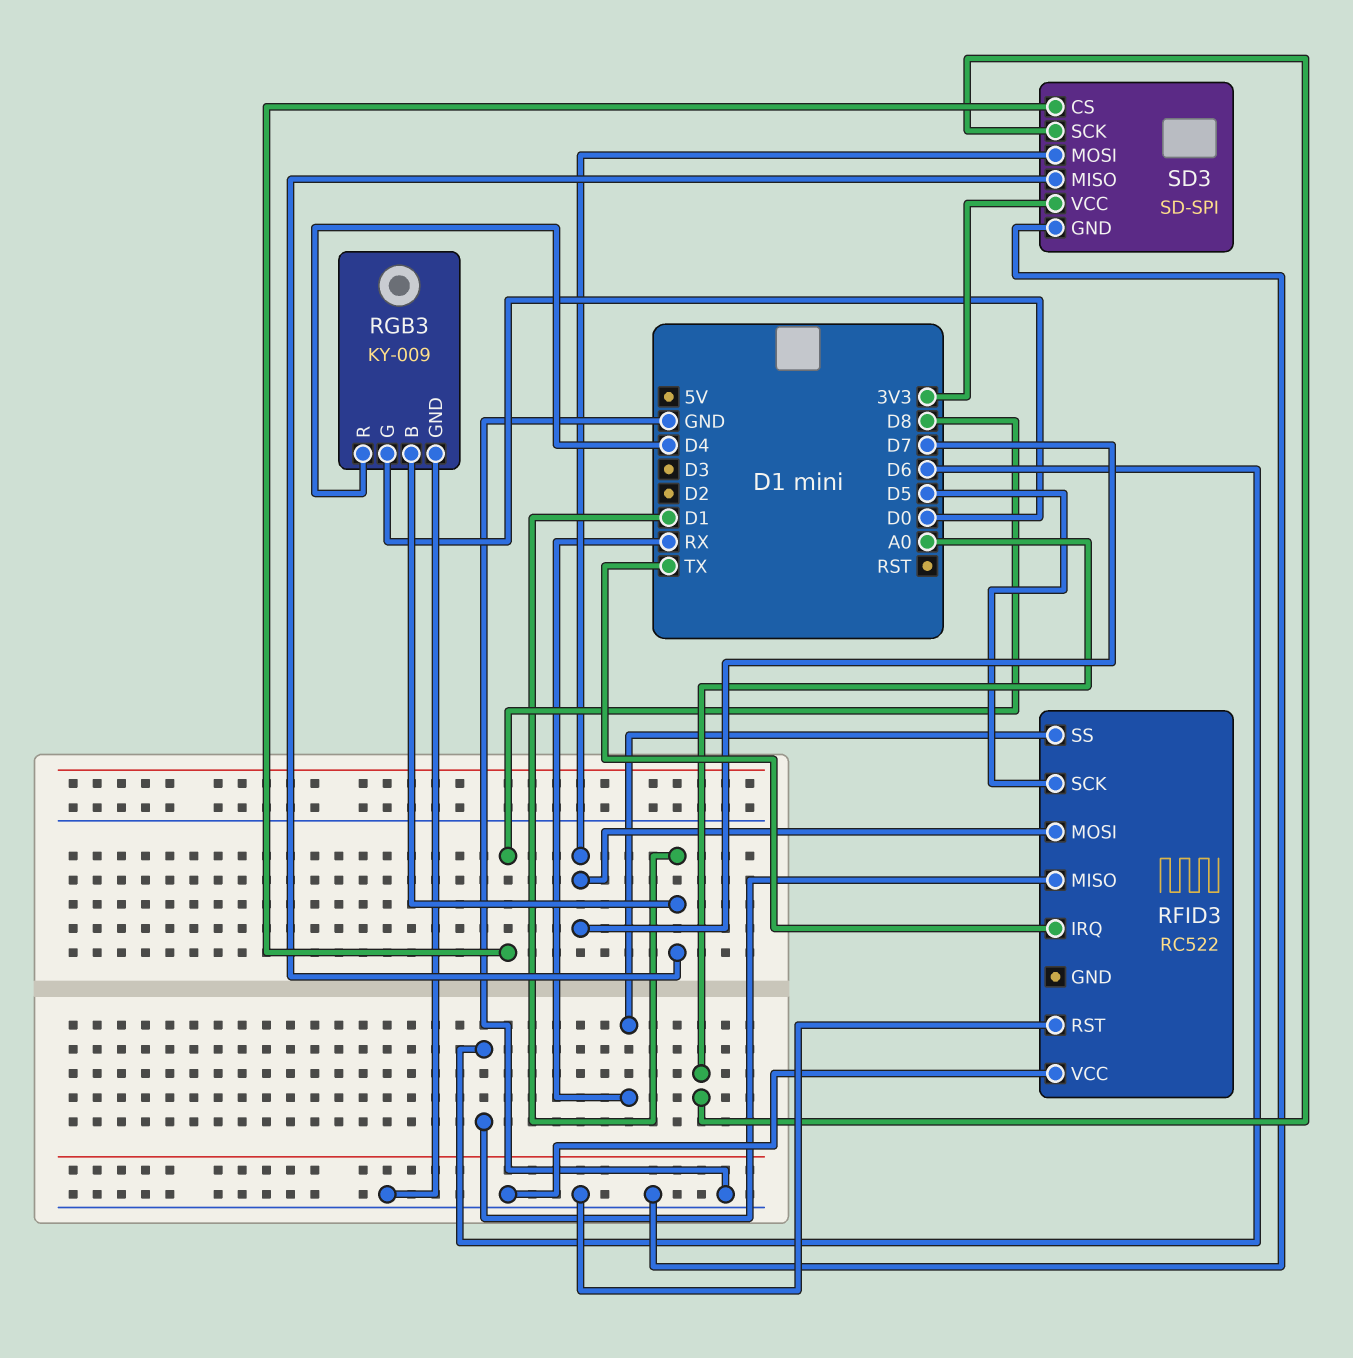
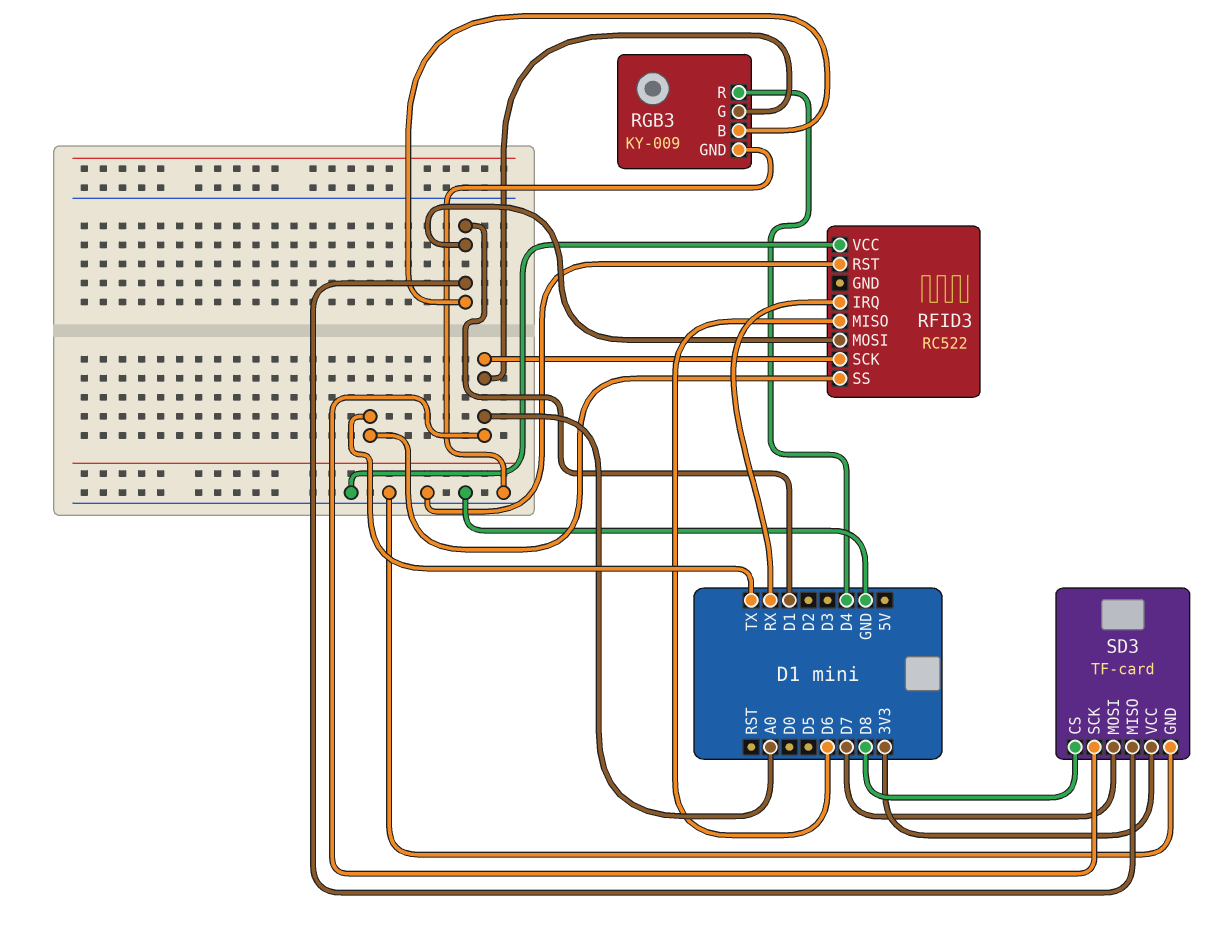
RFID3 pin IRQ: TX -> RX
RFID3 pin MOSI: D7 -> D1
RFID3 pin SCK: D5 -> A0
RFID3 pin SS: RX -> TX
RGB3 pin G: D0 -> A0
SD3: SD-SPI -> TF-card

